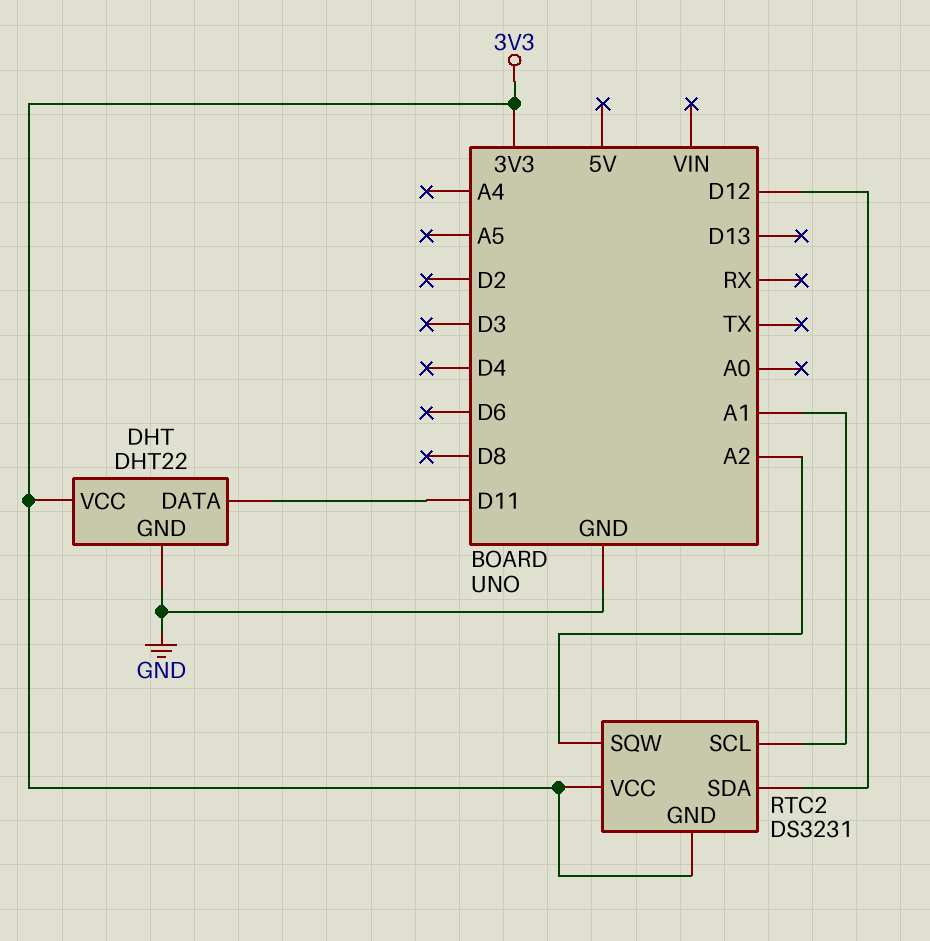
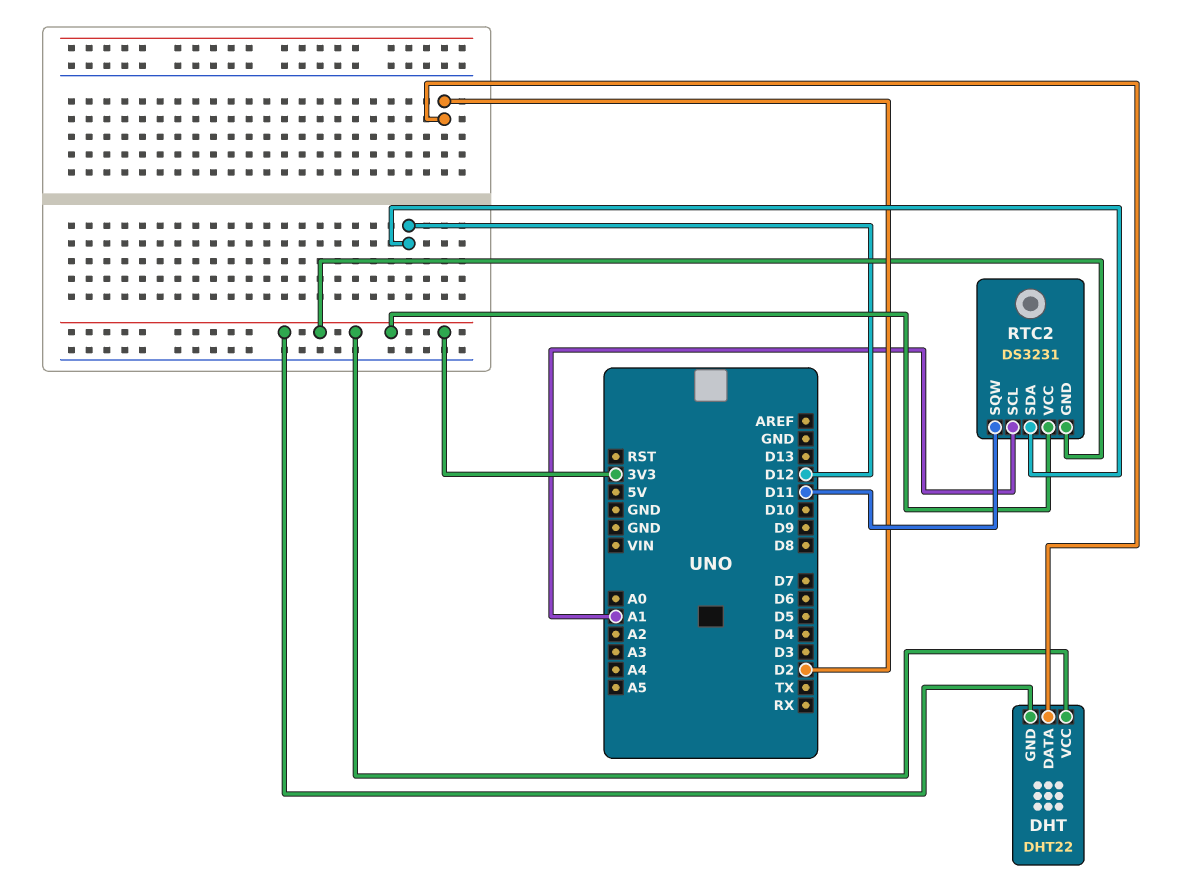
DHT pin DATA: D11 -> D2
DHT pin GND: GND -> 3V3
RTC2 pin SQW: A2 -> D11

